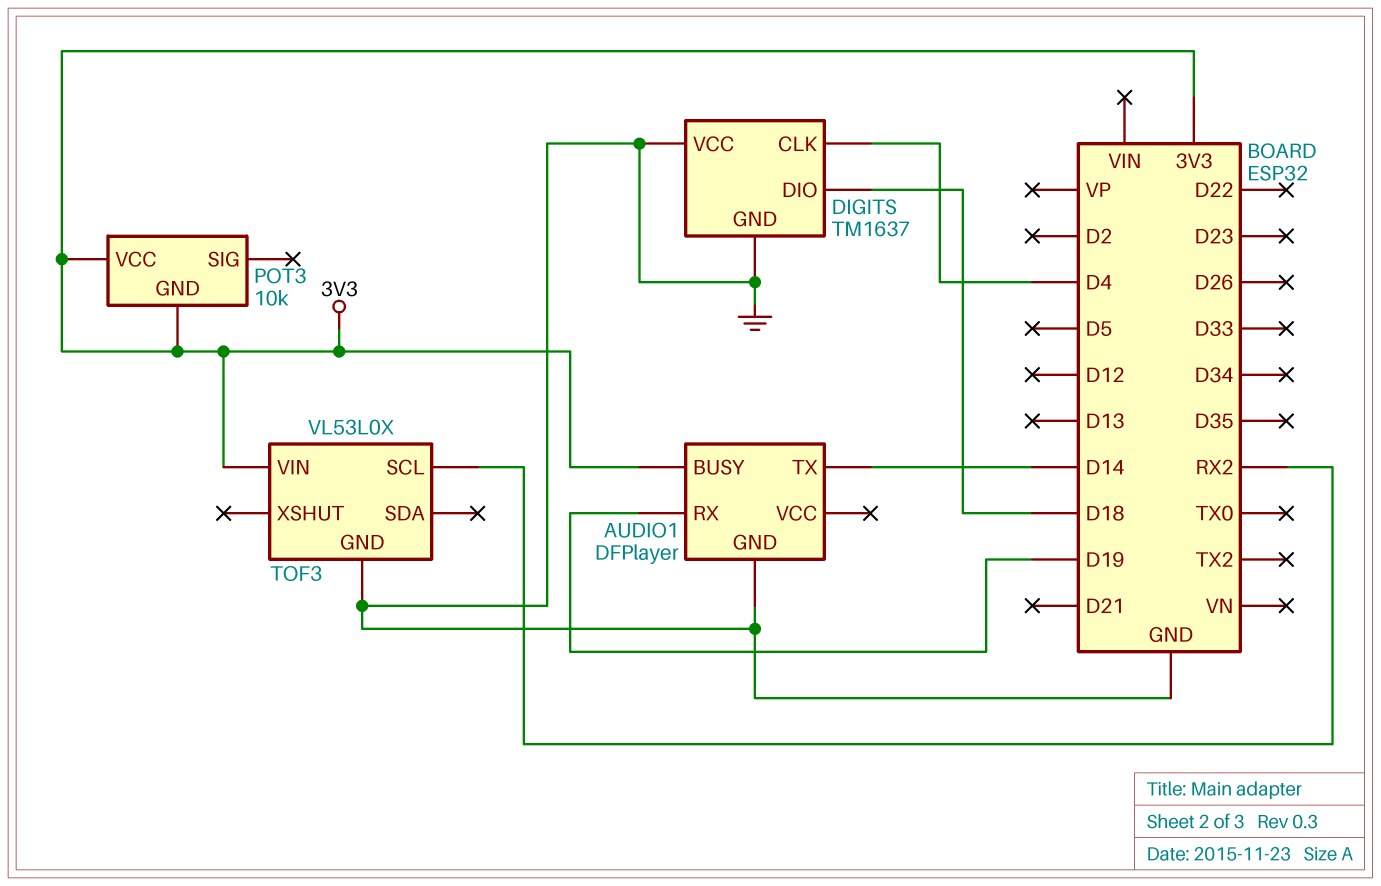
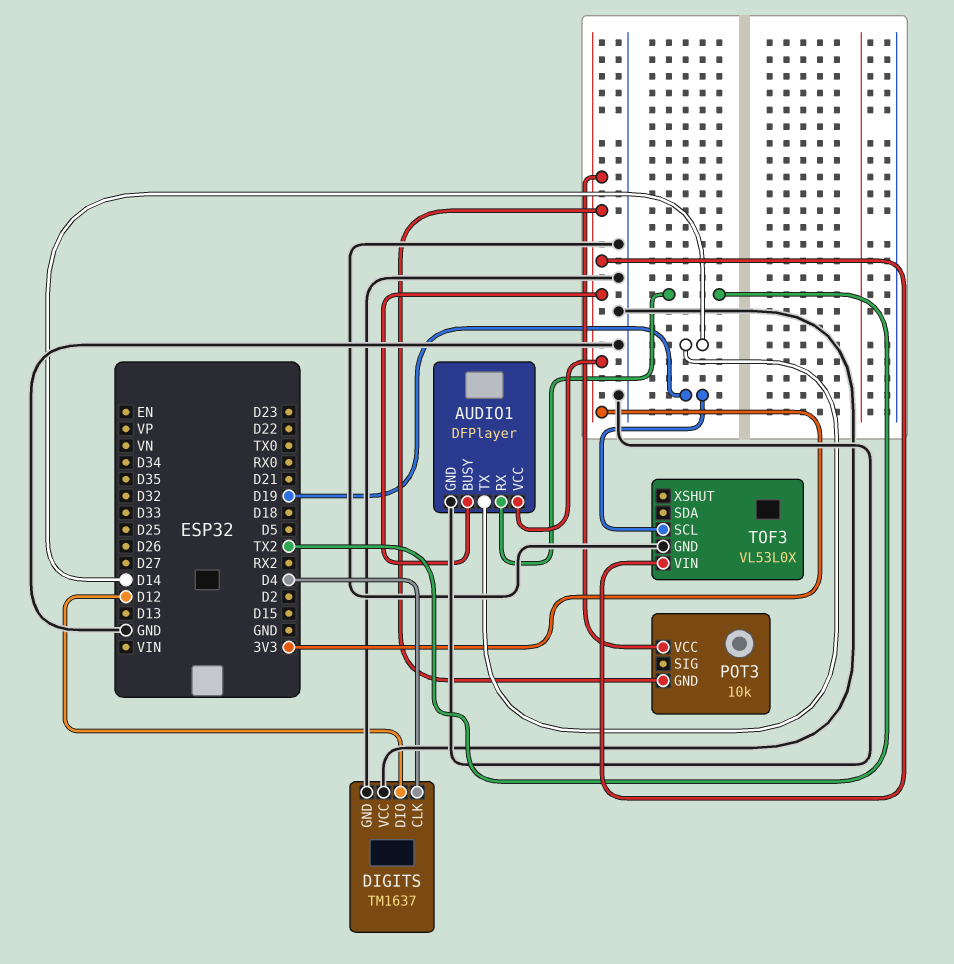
AUDIO1 pin RX: D19 -> TX2
AUDIO1 pin VCC: none -> 3V3
DIGITS pin DIO: D18 -> D12
TOF3 pin SCL: RX2 -> D19

